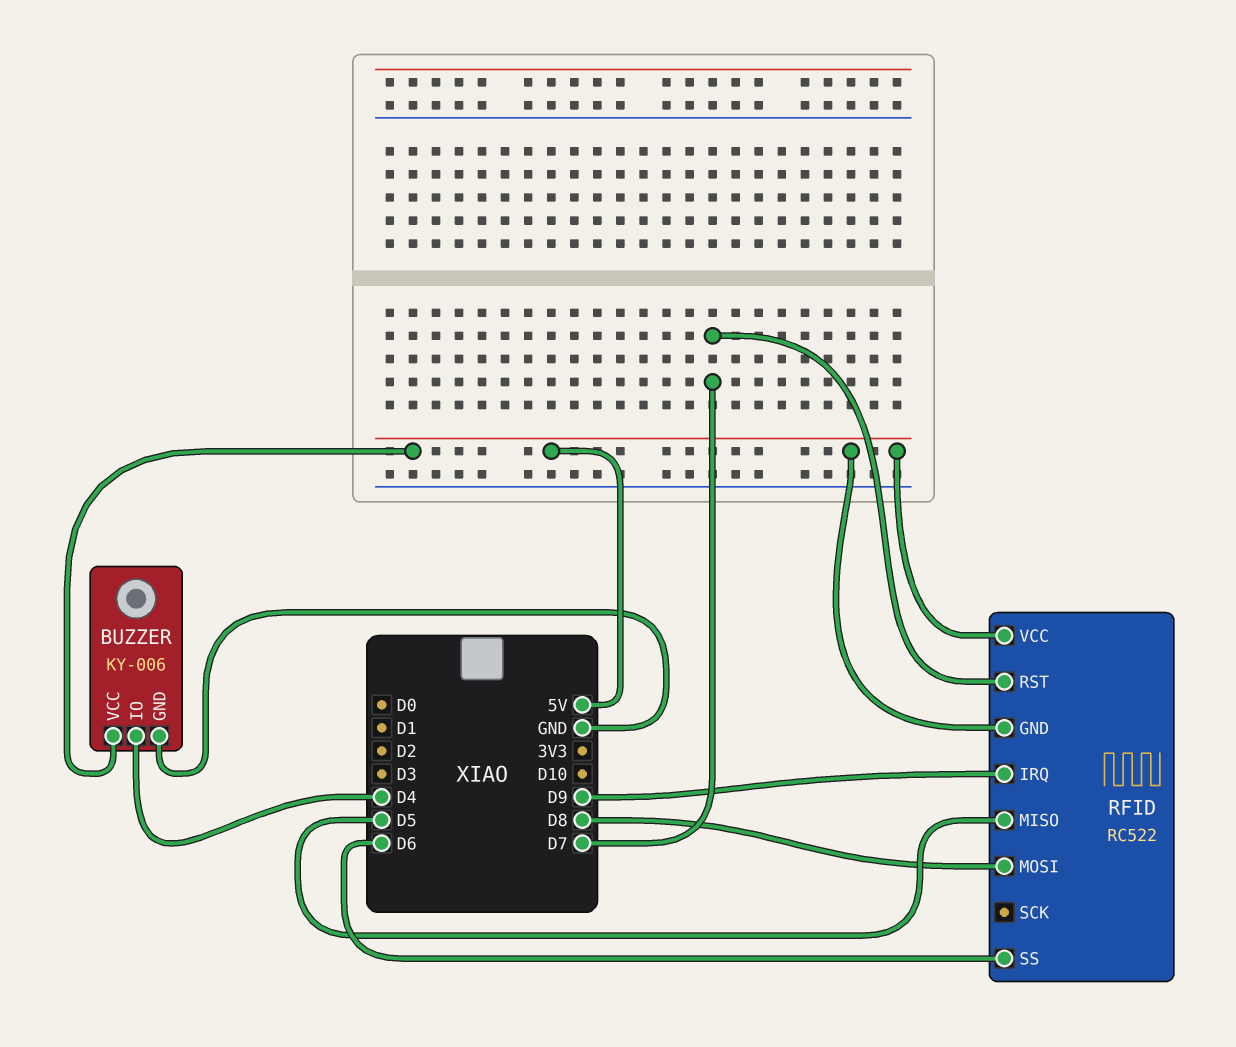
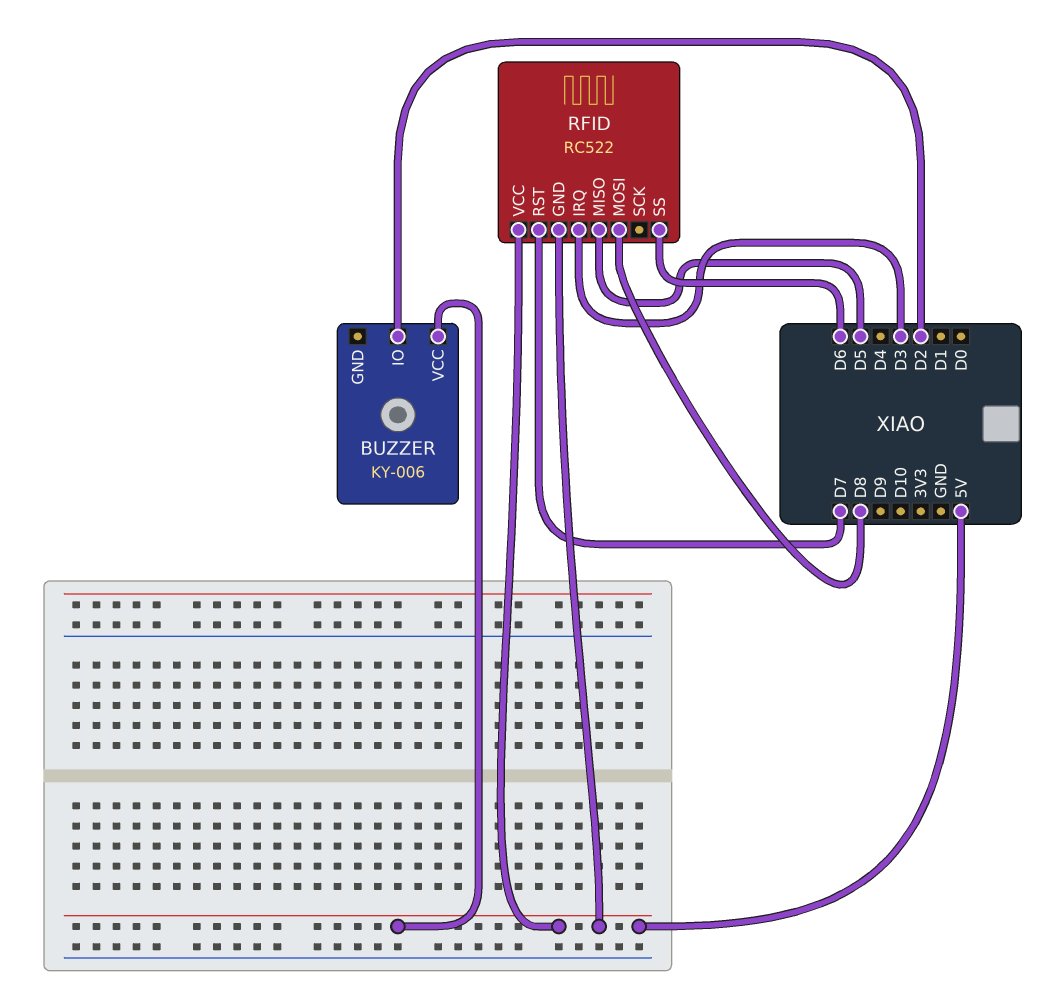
BUZZER pin GND: GND -> none
BUZZER pin IO: D4 -> D2
RFID pin IRQ: D9 -> D3

